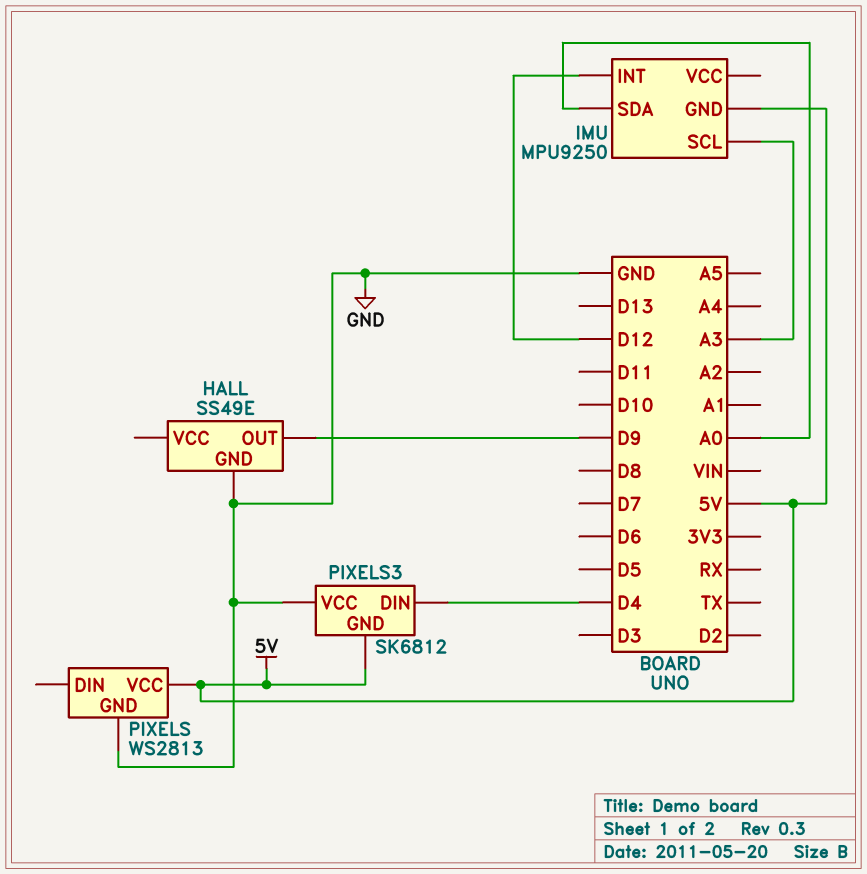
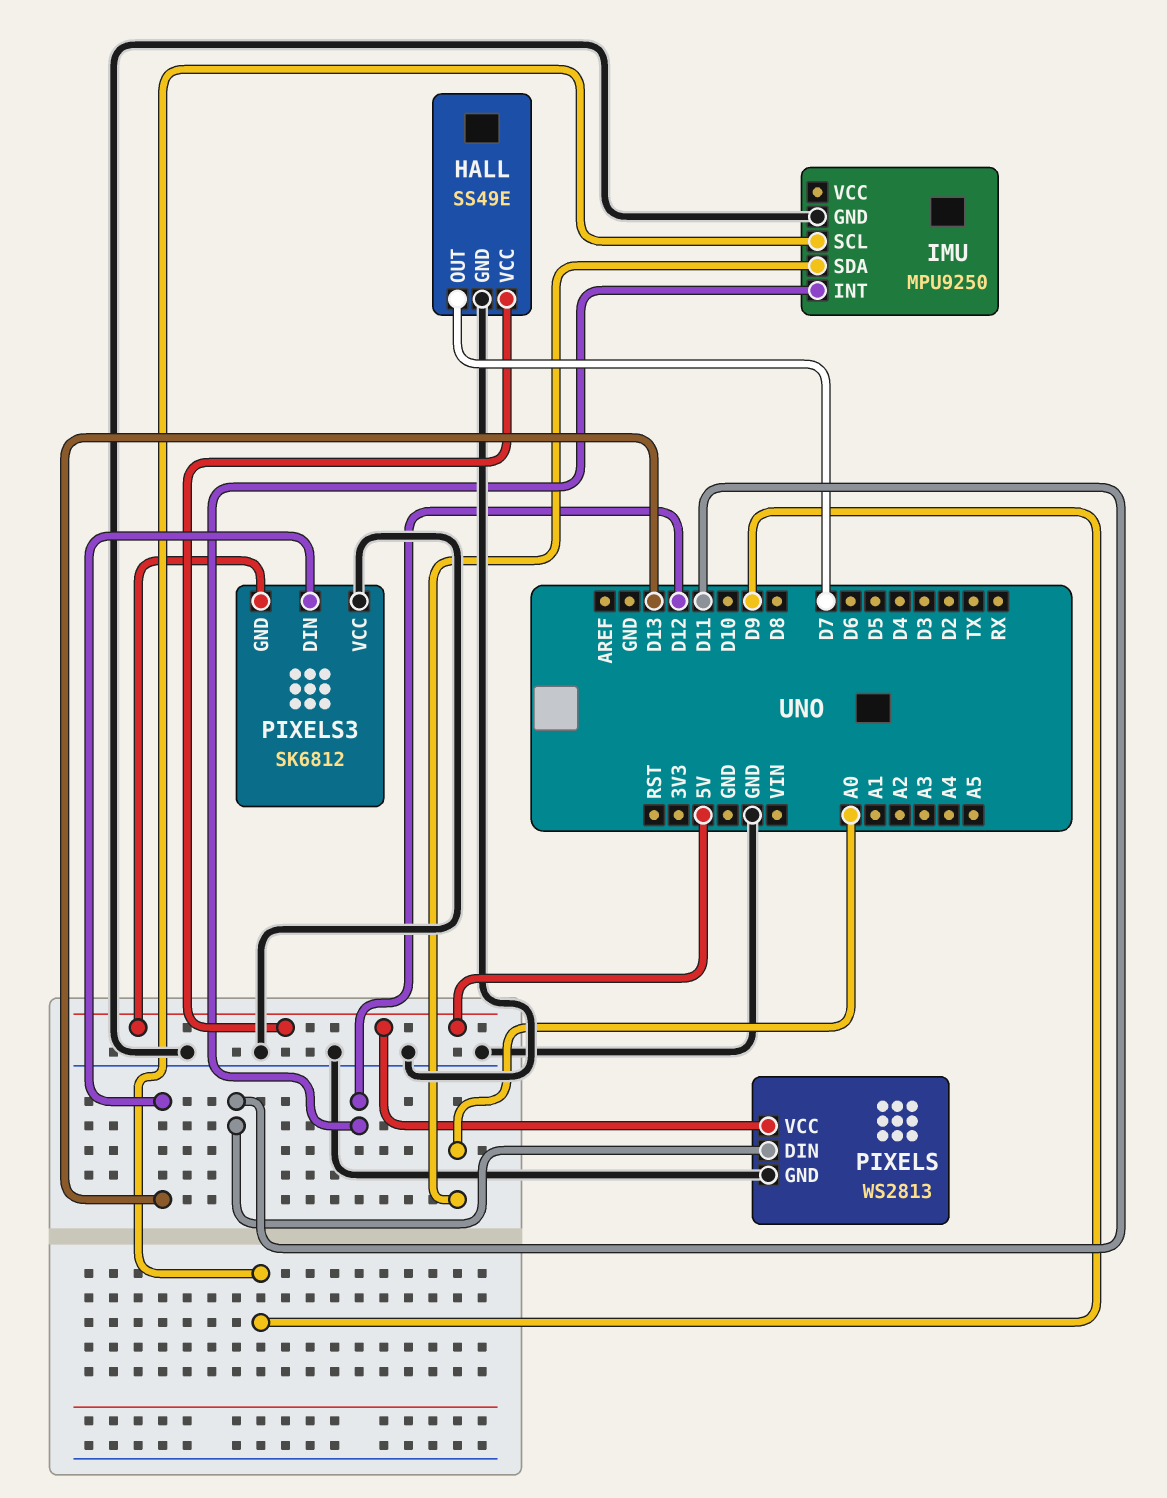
HALL pin OUT: D9 -> D7
HALL pin VCC: none -> 5V
IMU pin GND: 5V -> GND
IMU pin SCL: A3 -> D9
PIXELS pin DIN: none -> D11
PIXELS3 pin DIN: D4 -> D13

